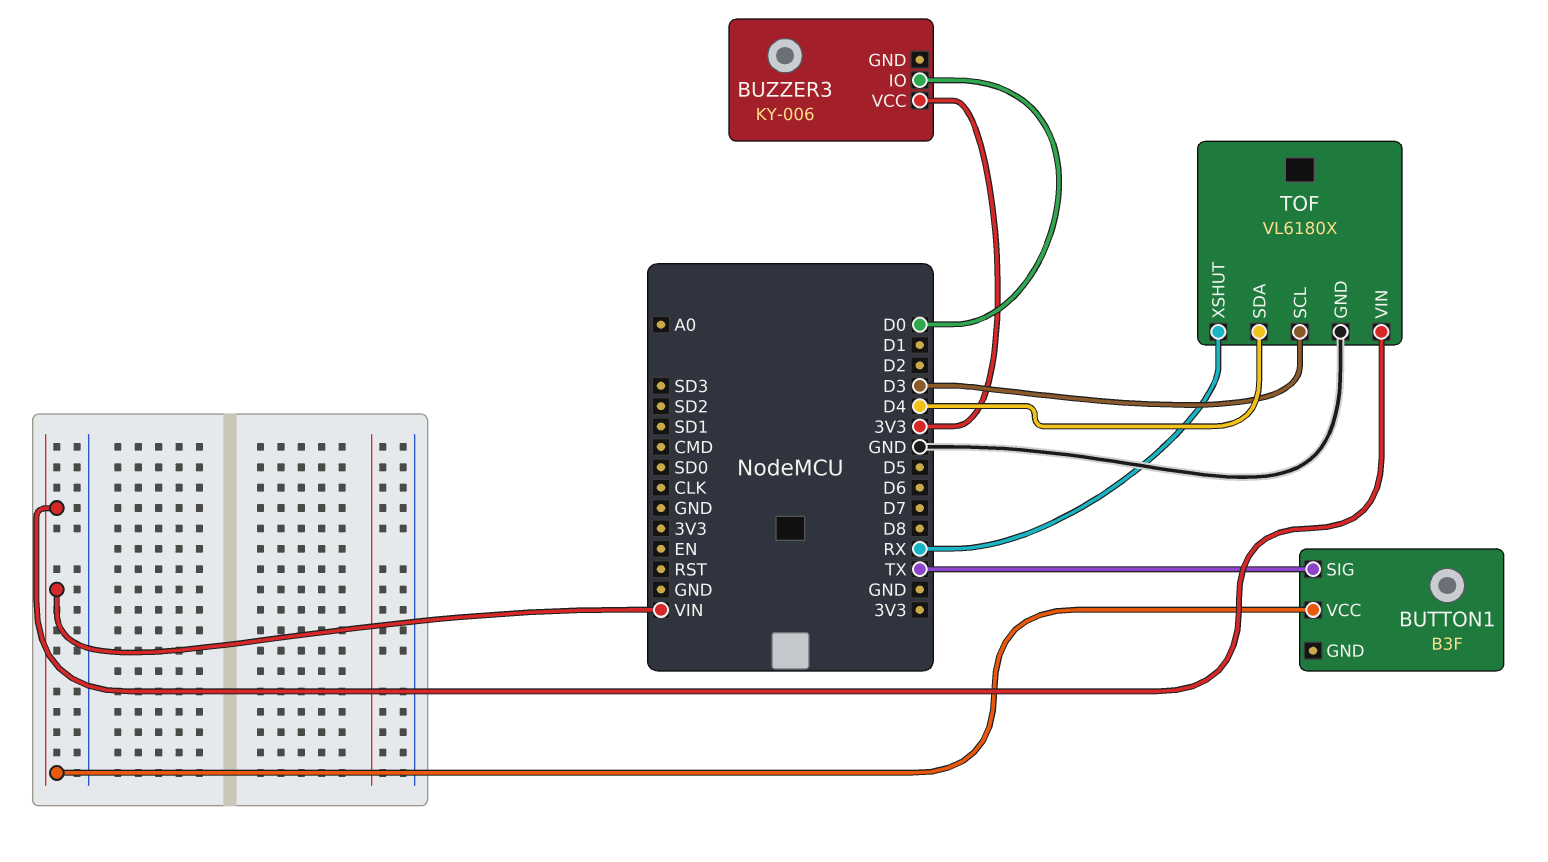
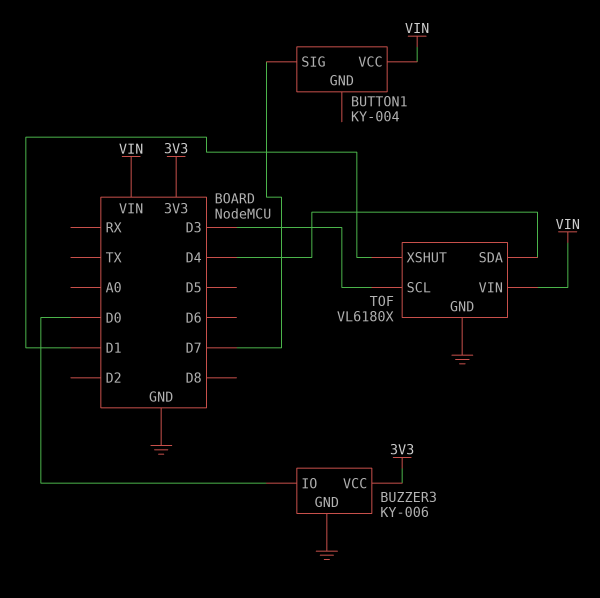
BUTTON1: B3F -> KY-004
BUTTON1 pin SIG: TX -> D7
BUZZER3 pin GND: none -> GND
TOF pin XSHUT: RX -> D1

